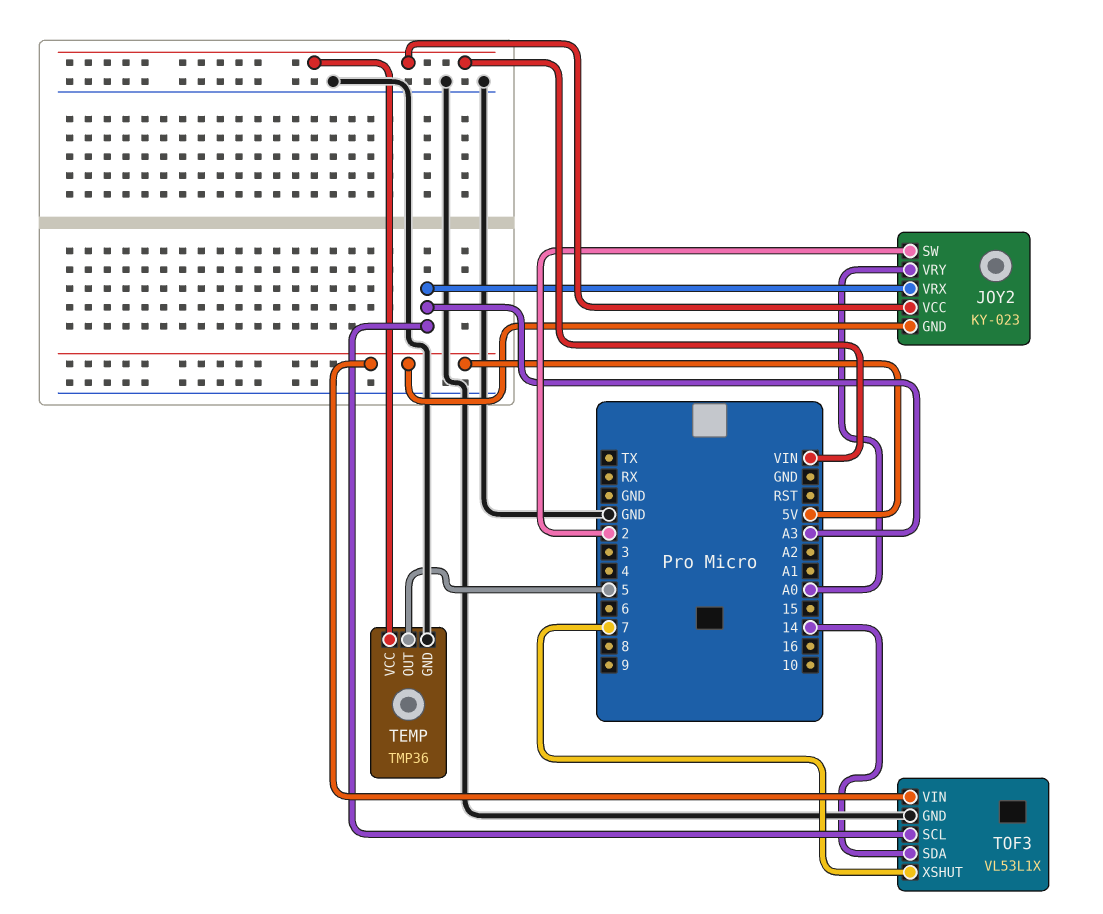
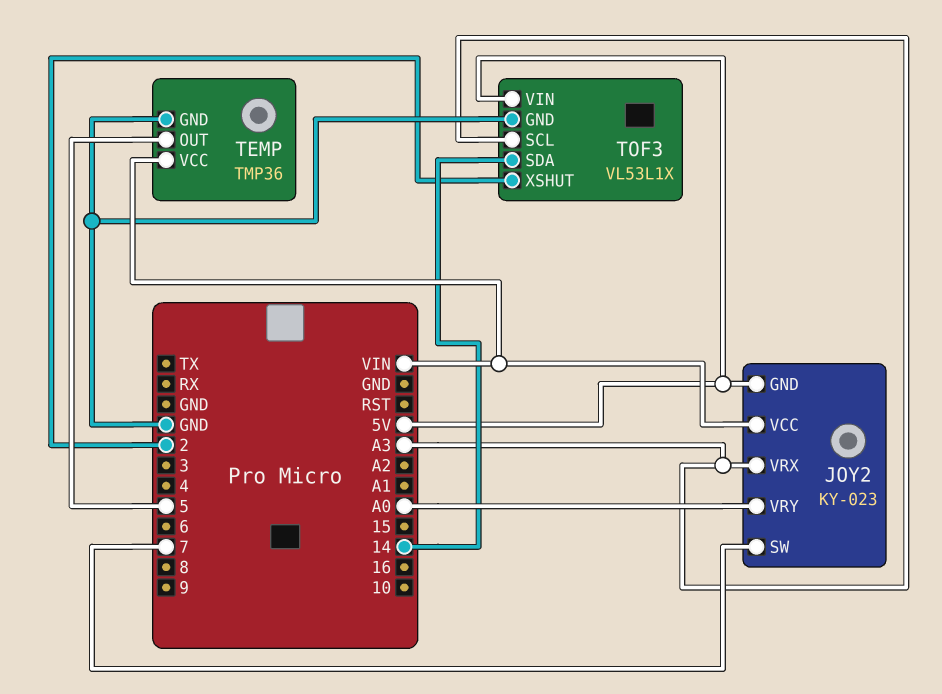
JOY2 pin SW: 2 -> 7
TOF3 pin XSHUT: 7 -> 2

